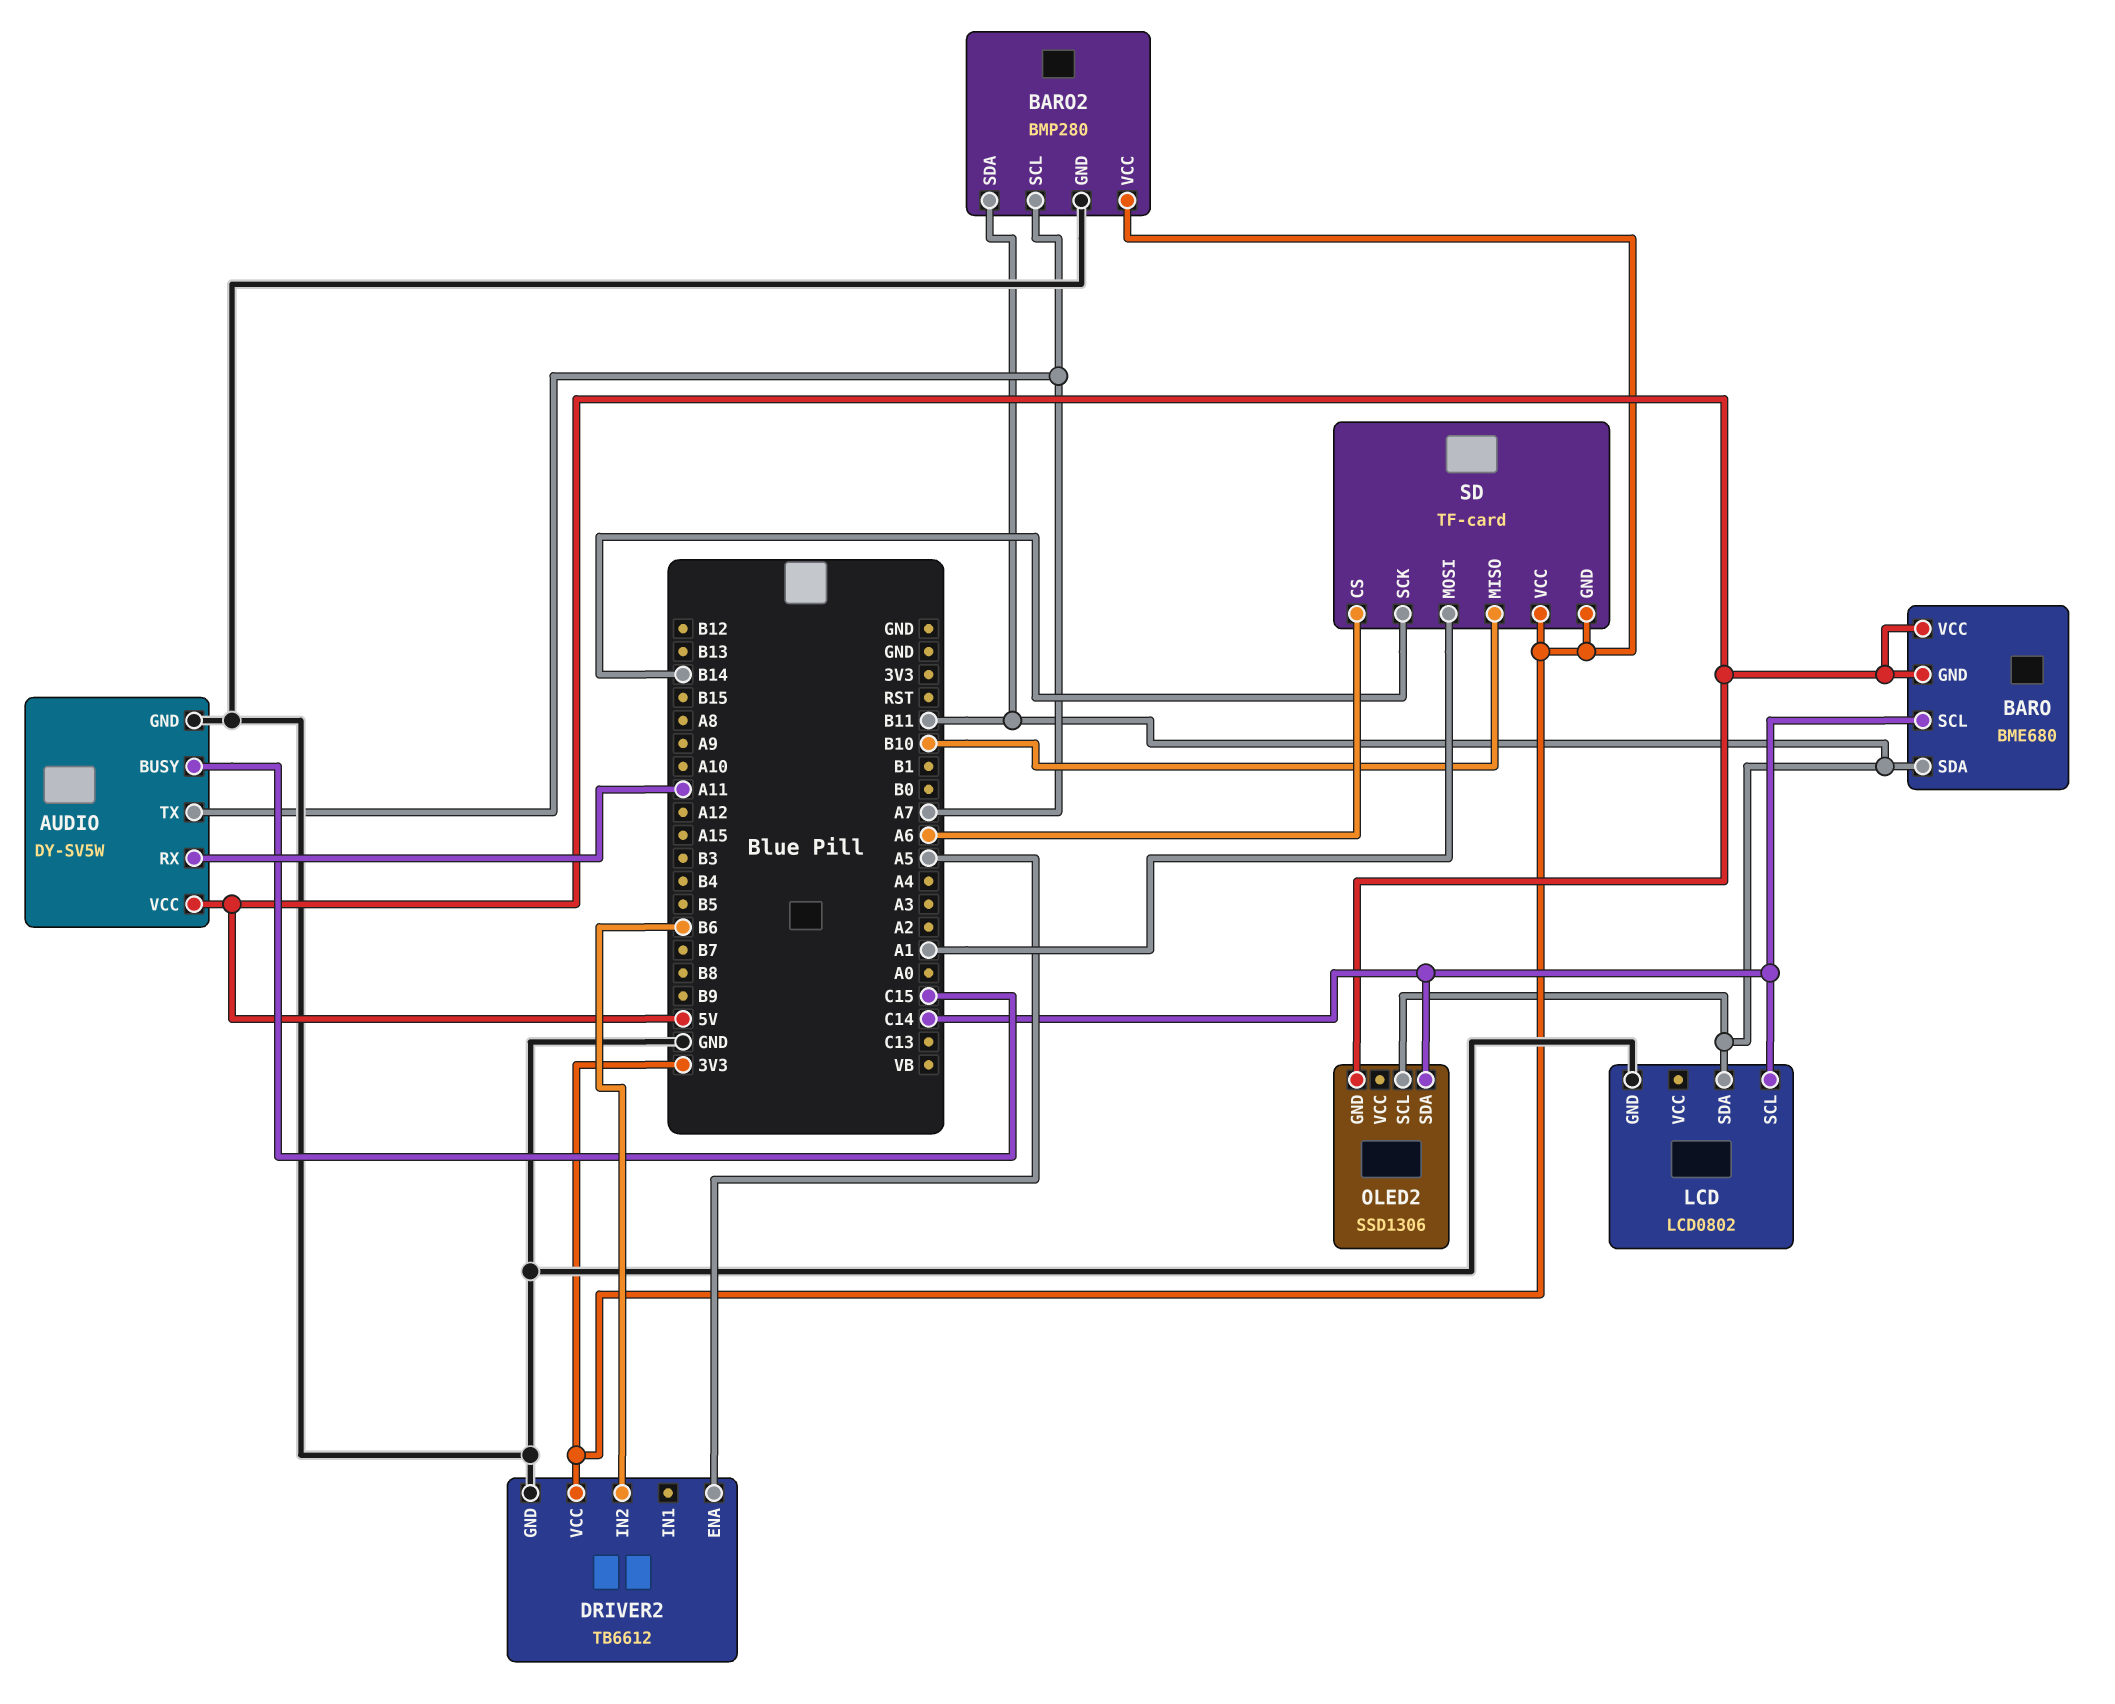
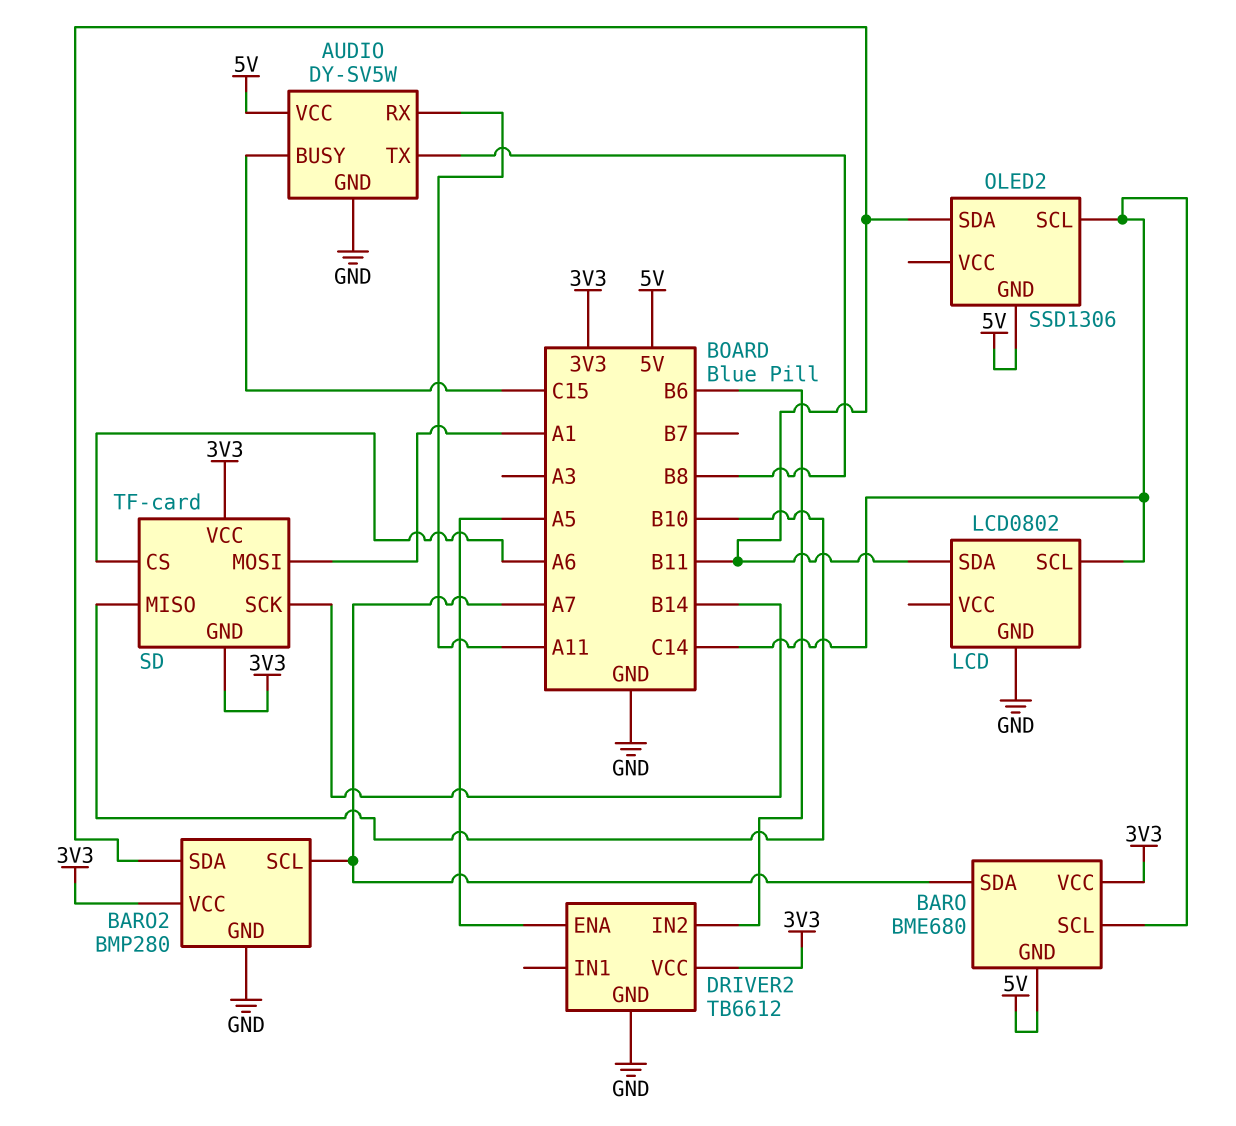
AUDIO pin TX: A7 -> B8
BARO pin SDA: B11 -> A7
BARO pin VCC: 5V -> 3V3
OLED2 pin SCL: B11 -> C14
OLED2 pin SDA: C14 -> B11

